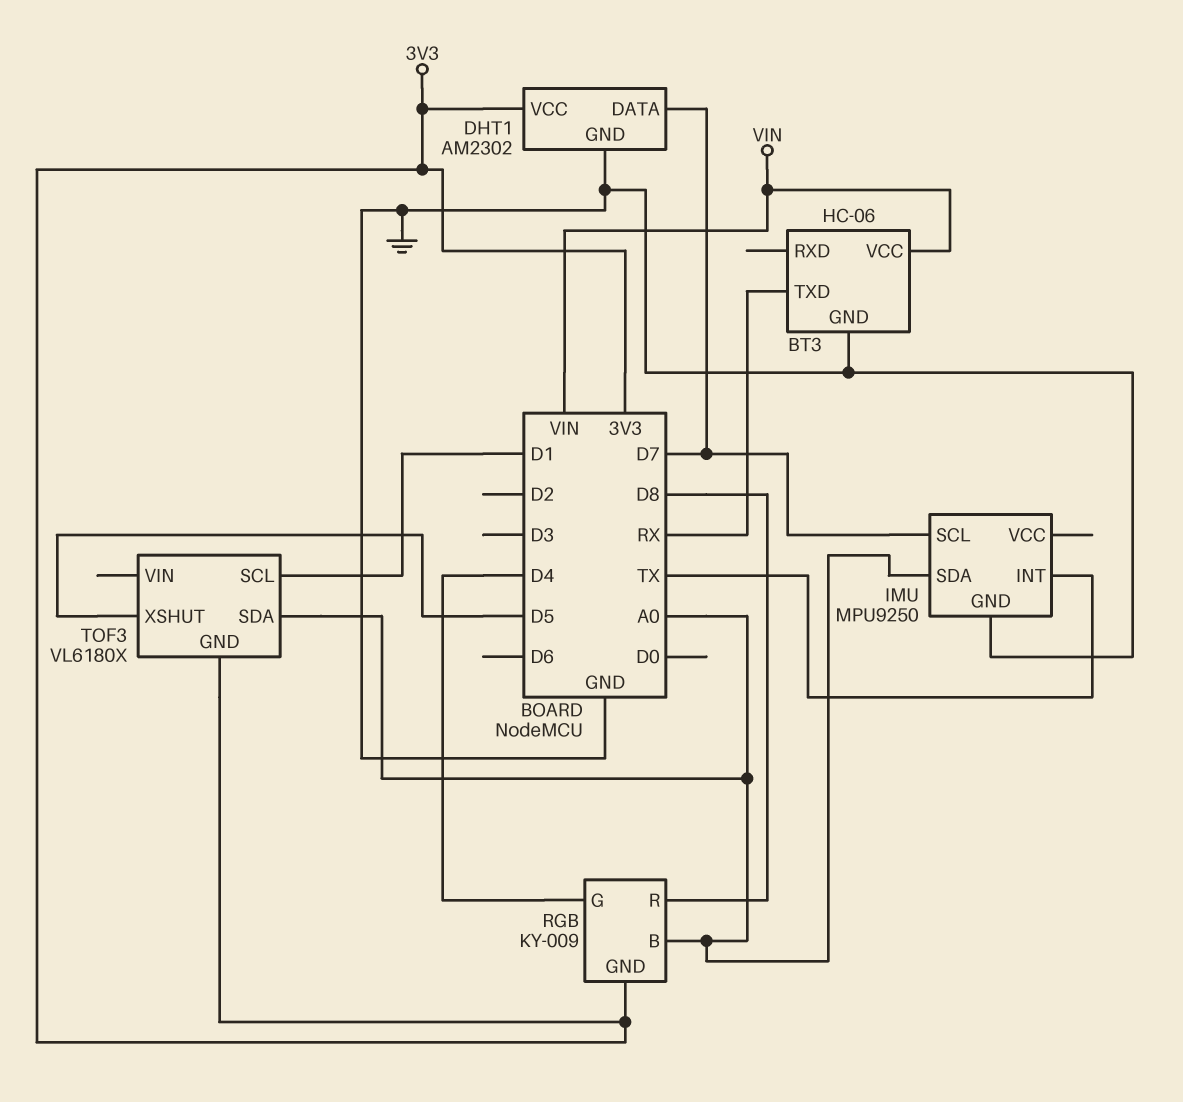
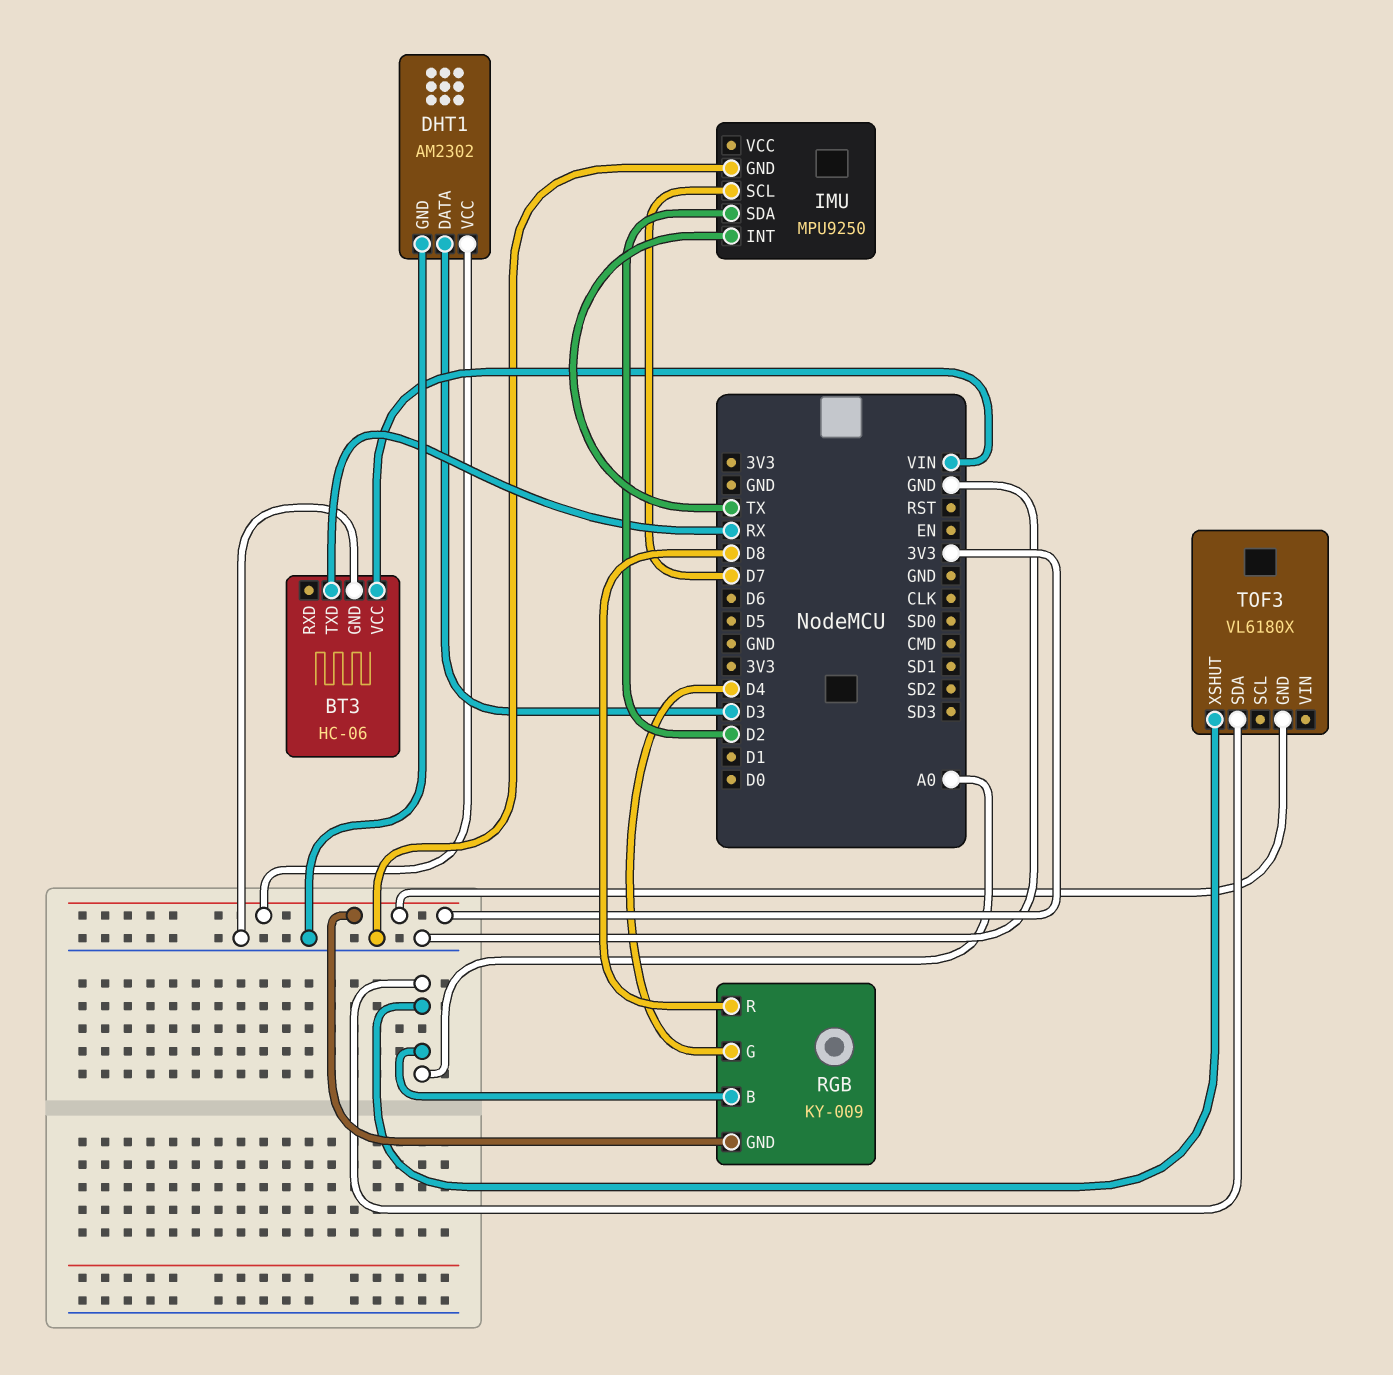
DHT1 pin DATA: D7 -> D3
IMU pin SDA: A0 -> D2
TOF3 pin SCL: D1 -> none
TOF3 pin XSHUT: D5 -> A0

